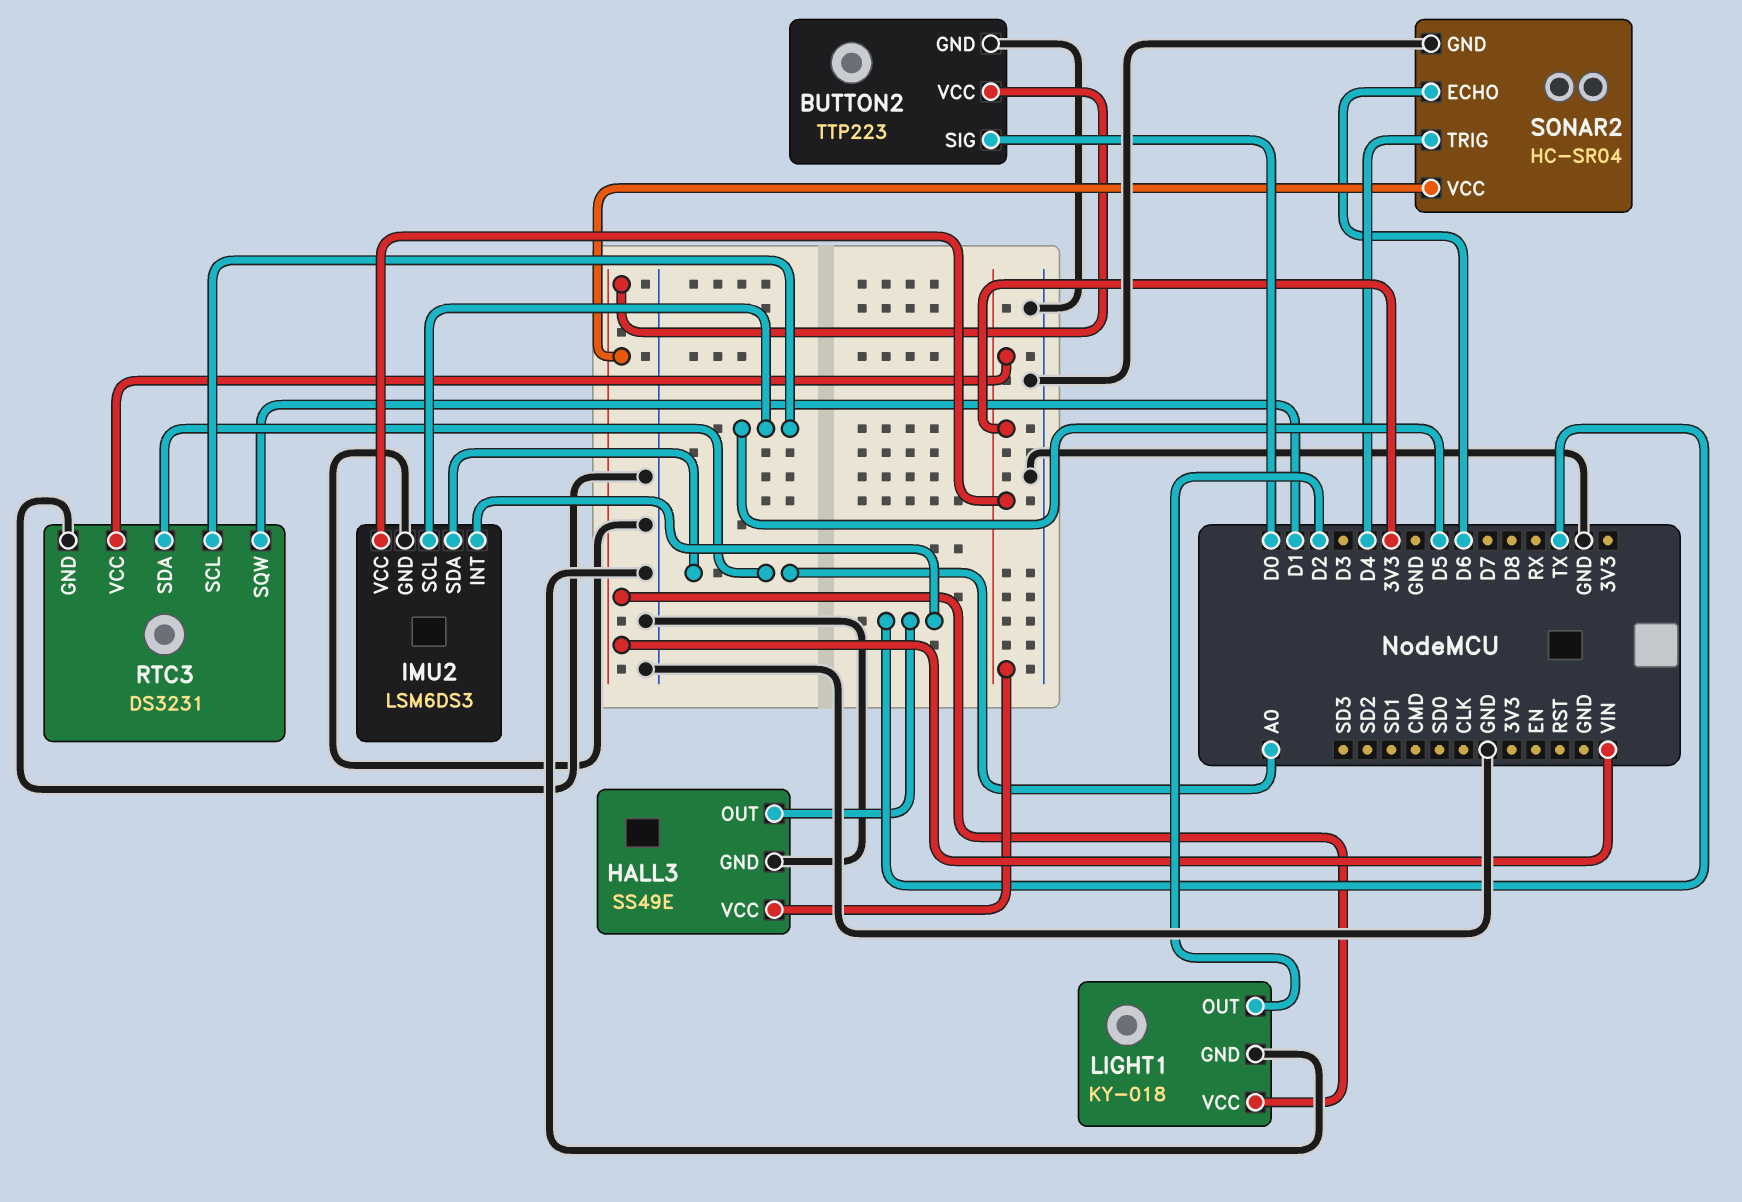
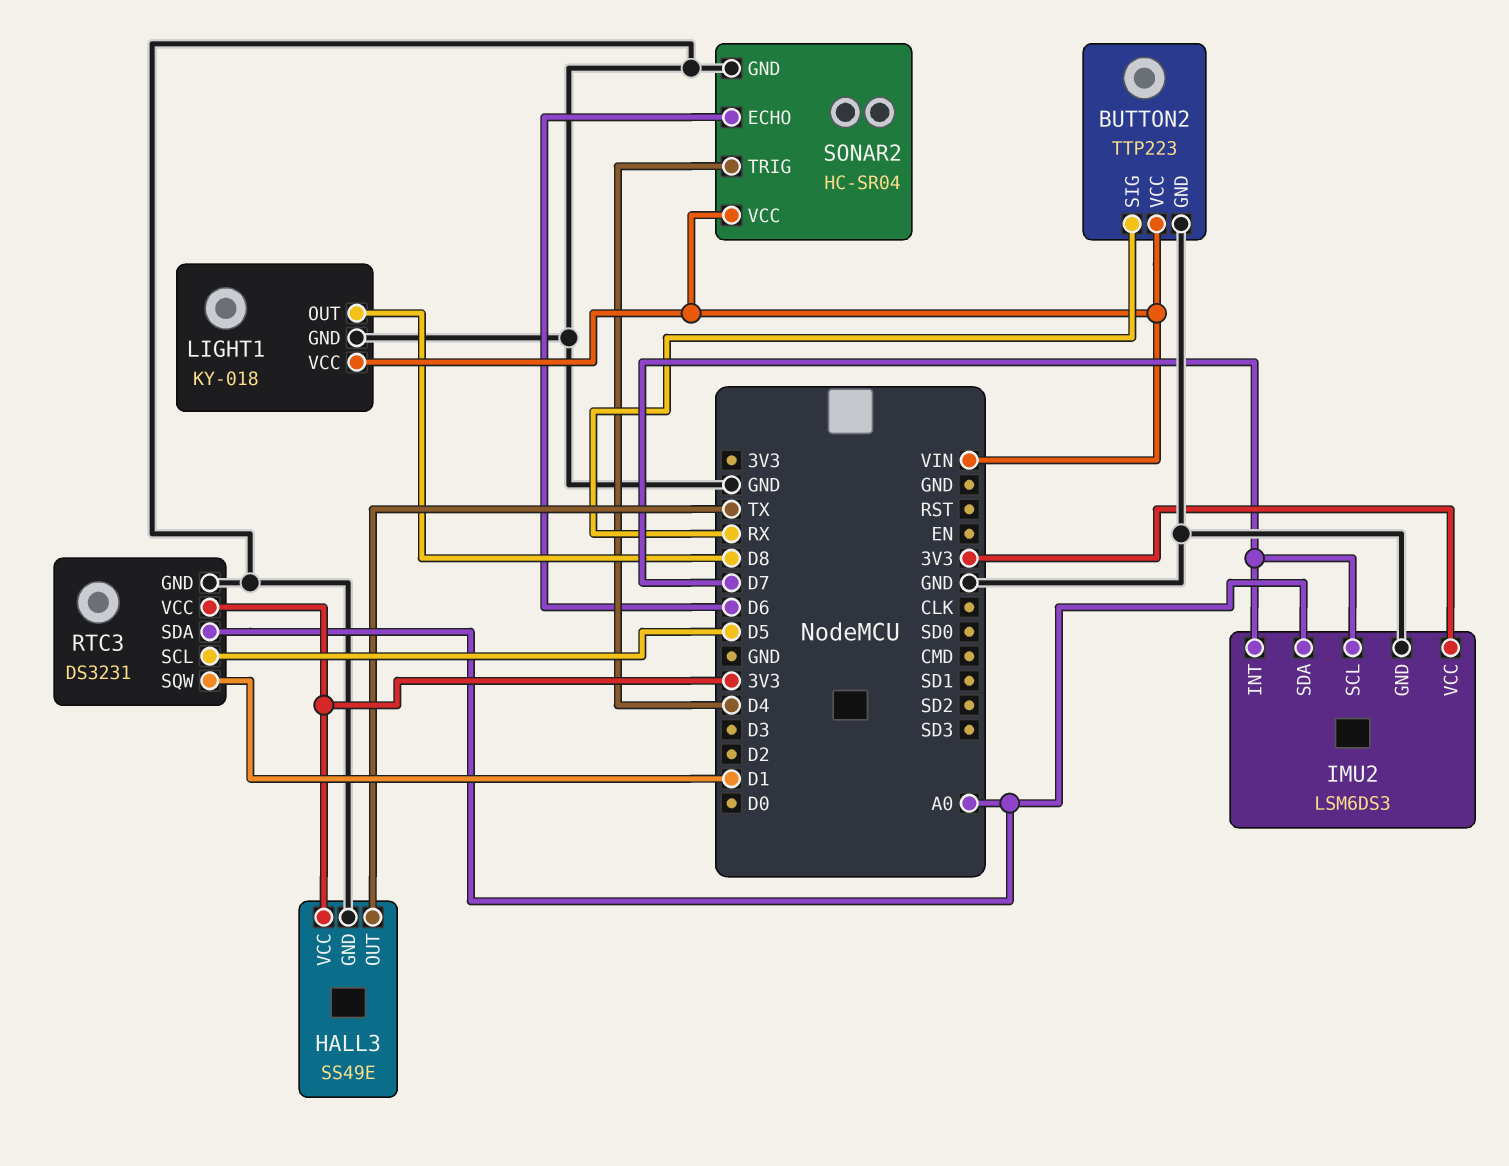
BUTTON2 pin SIG: D0 -> RX
IMU2 pin INT: TX -> D7
IMU2 pin SCL: D5 -> D7
LIGHT1 pin OUT: D2 -> D8

